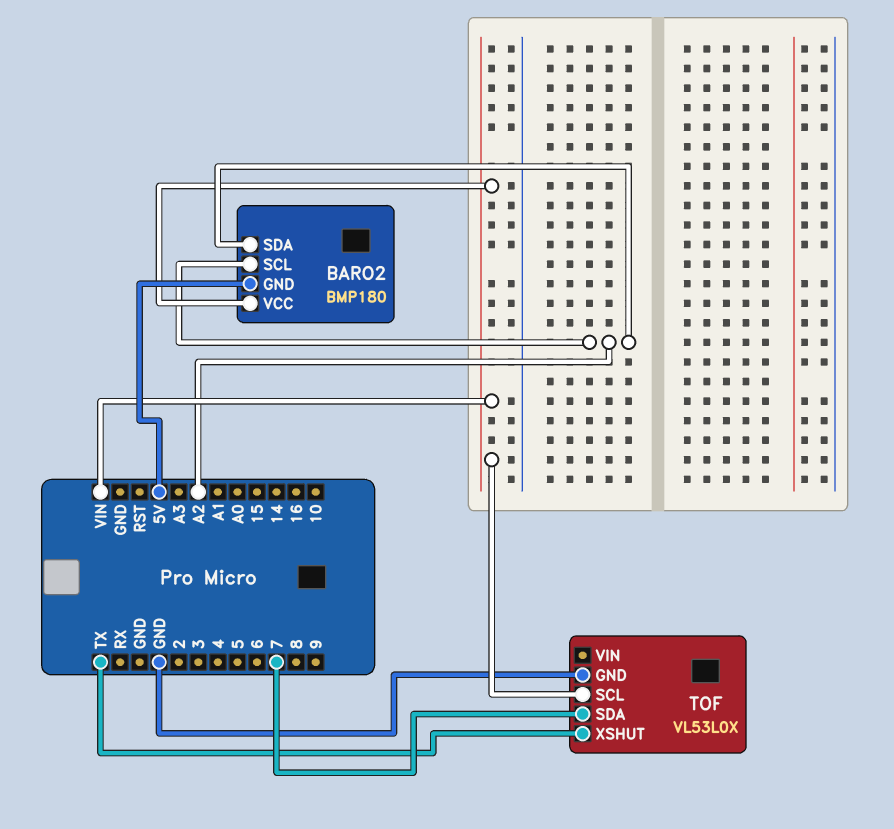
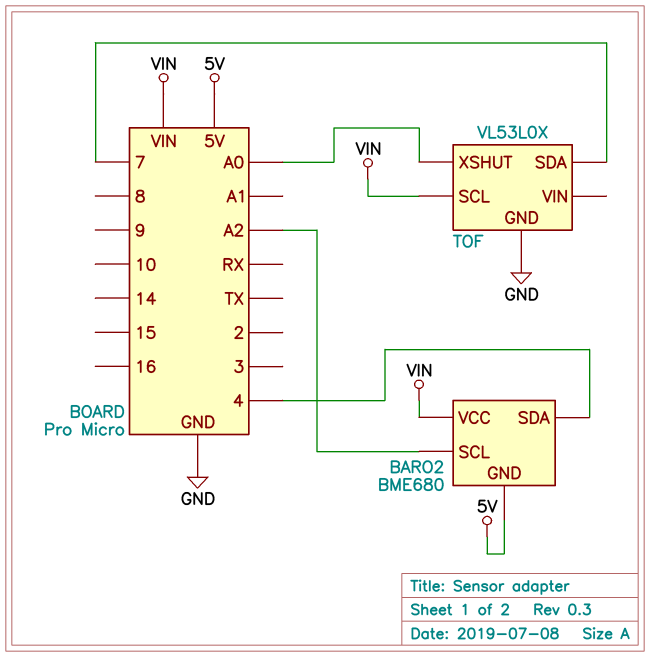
BARO2: BMP180 -> BME680
BARO2 pin SDA: A2 -> 4
TOF pin XSHUT: TX -> A0

